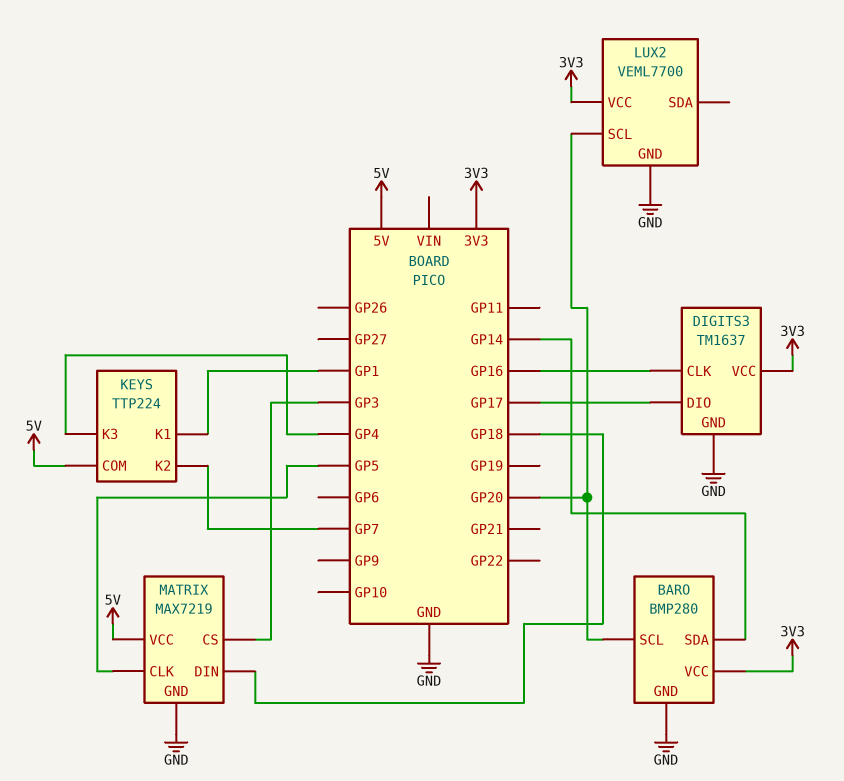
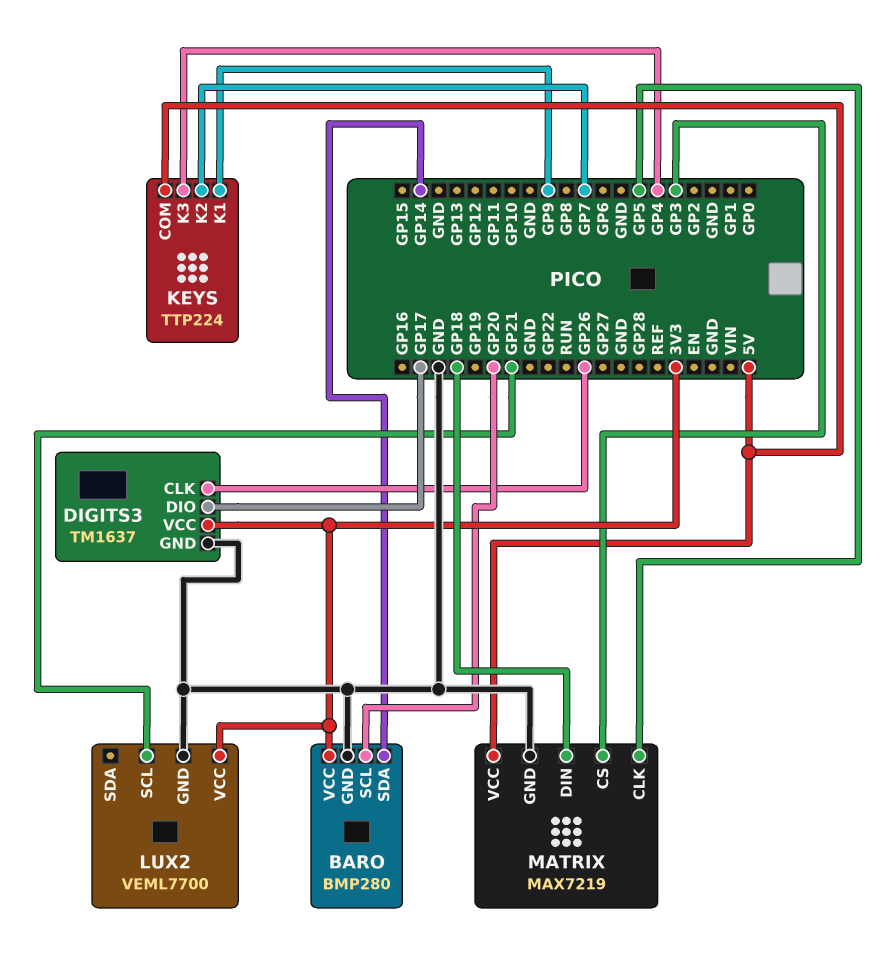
DIGITS3 pin CLK: GP16 -> GP26
KEYS pin K1: GP1 -> GP9
LUX2 pin SCL: GP20 -> GP21

